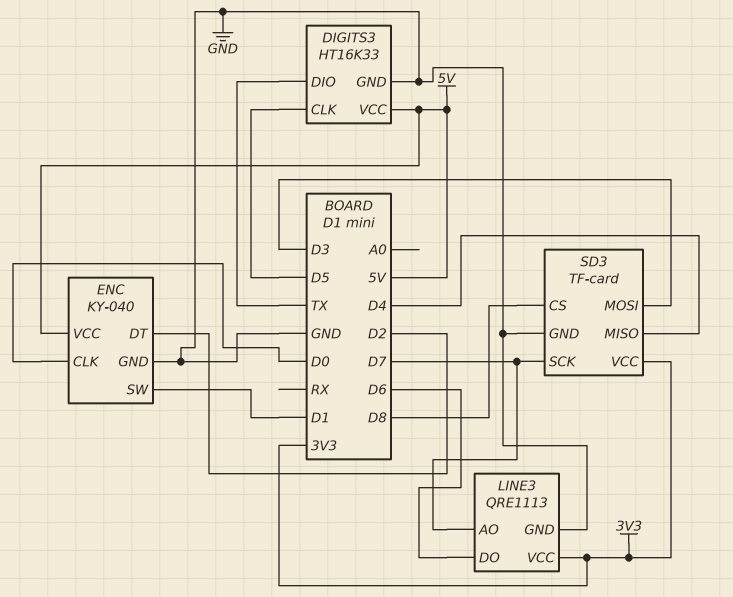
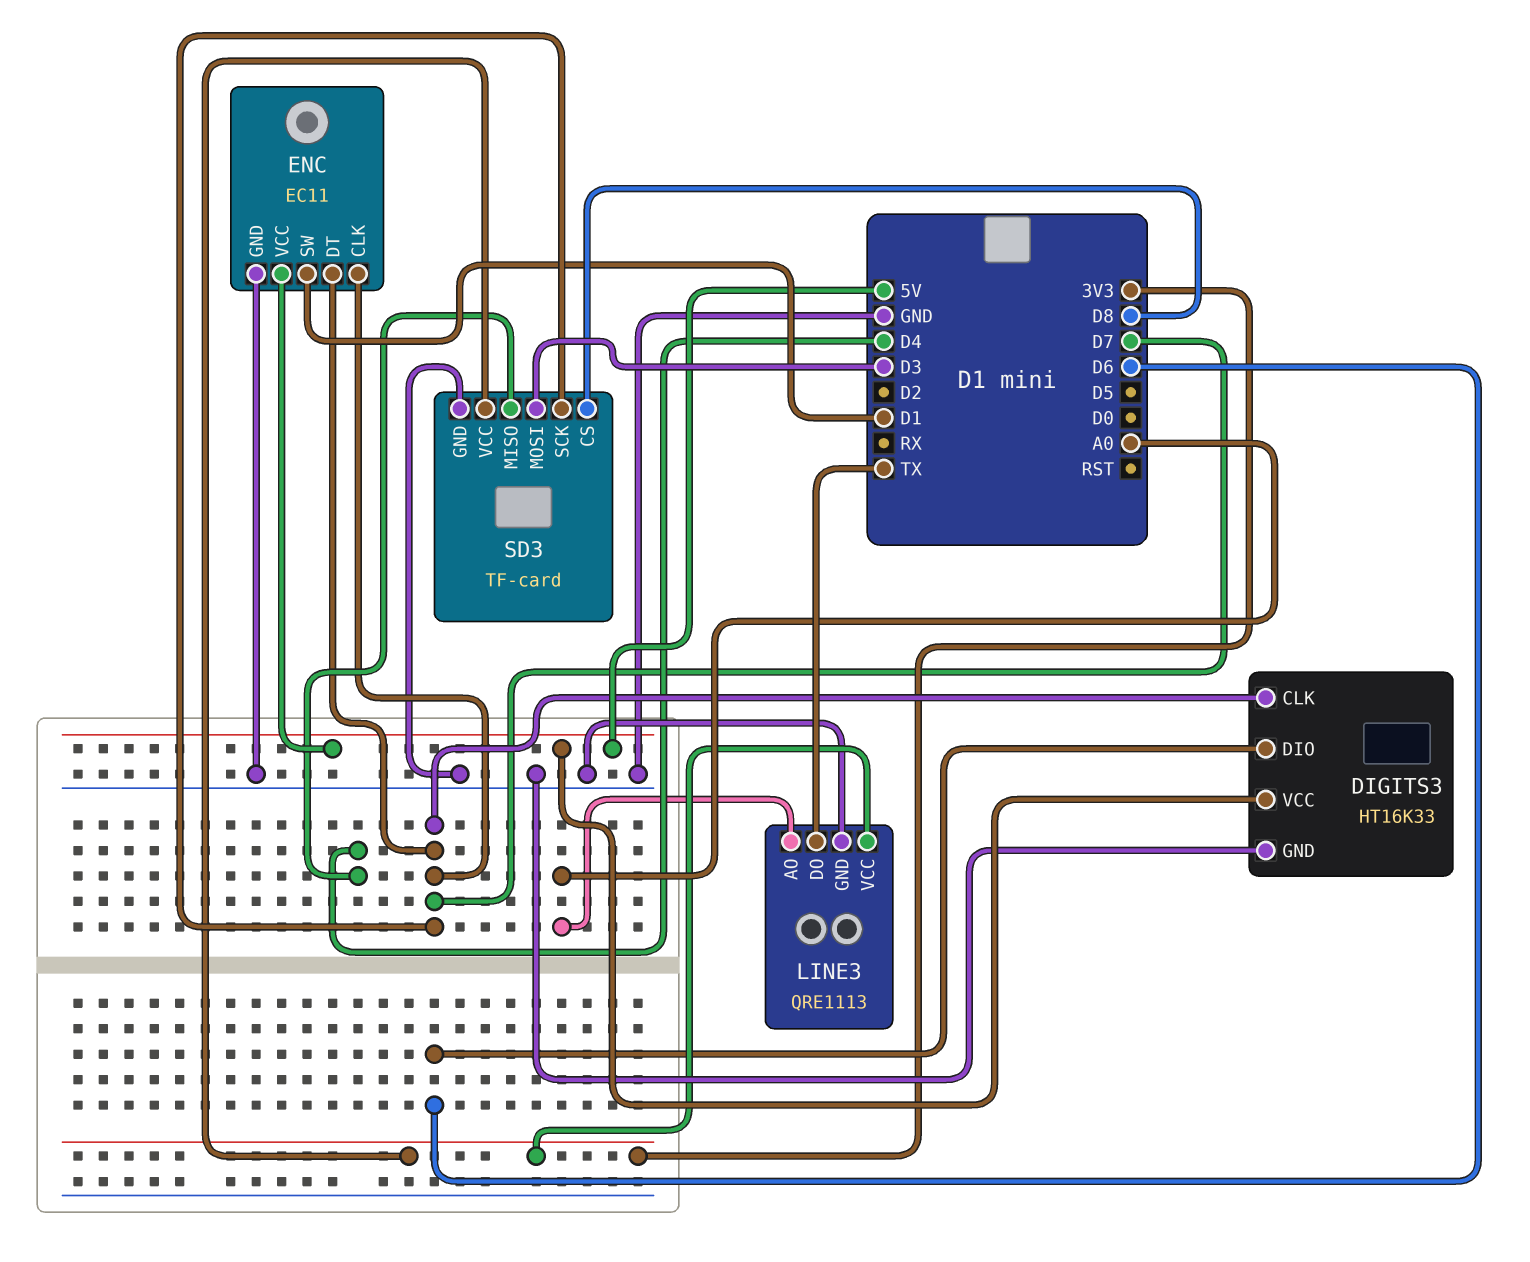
DIGITS3 pin CLK: D5 -> D7
DIGITS3 pin DIO: TX -> D6
ENC: KY-040 -> EC11
ENC pin CLK: D0 -> D7
ENC pin DT: D2 -> D7
LINE3 pin AO: D7 -> A0
LINE3 pin DO: D6 -> TX

